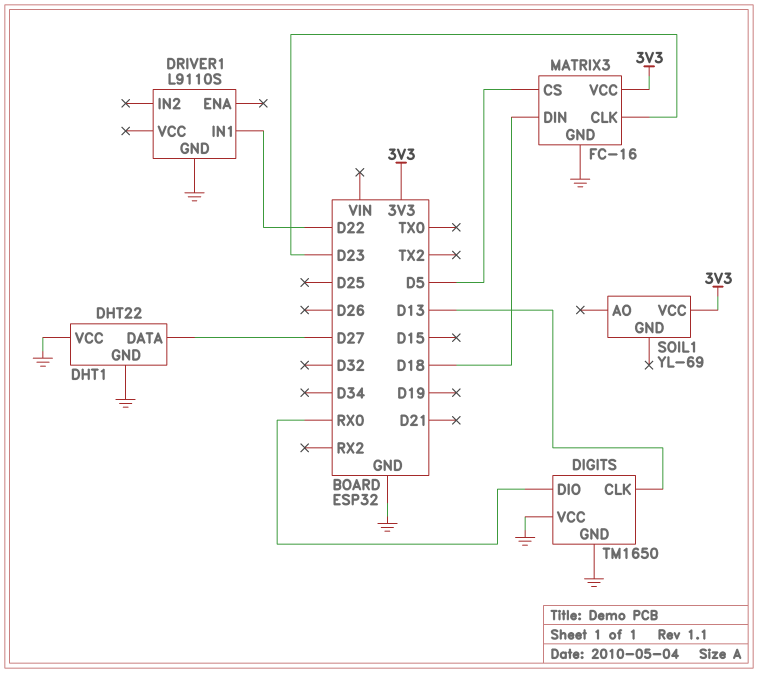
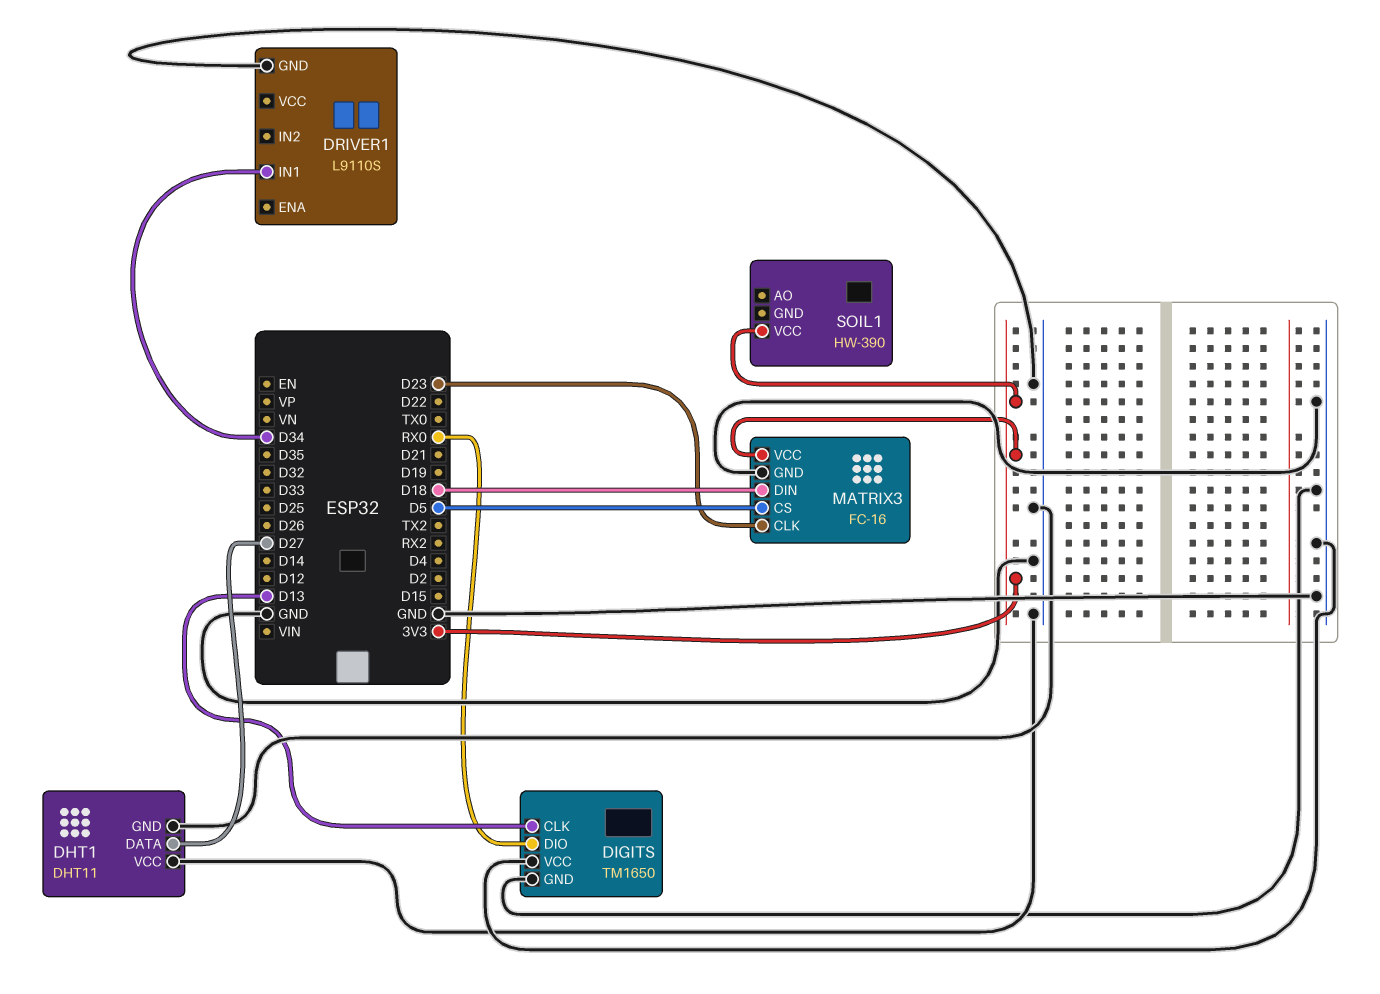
DHT1: DHT22 -> DHT11
DRIVER1 pin IN1: D22 -> D34
SOIL1: YL-69 -> HW-390

